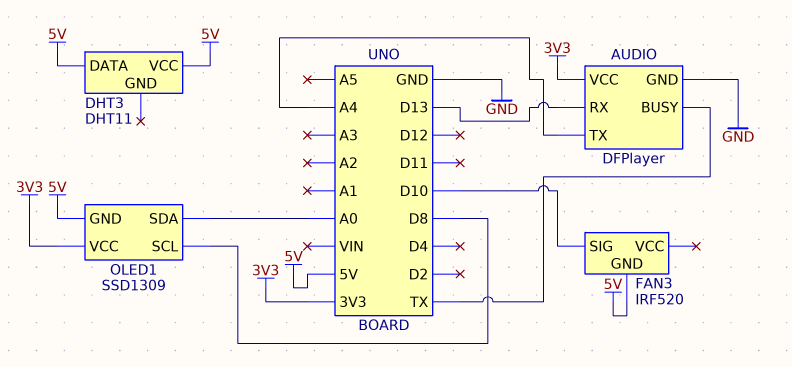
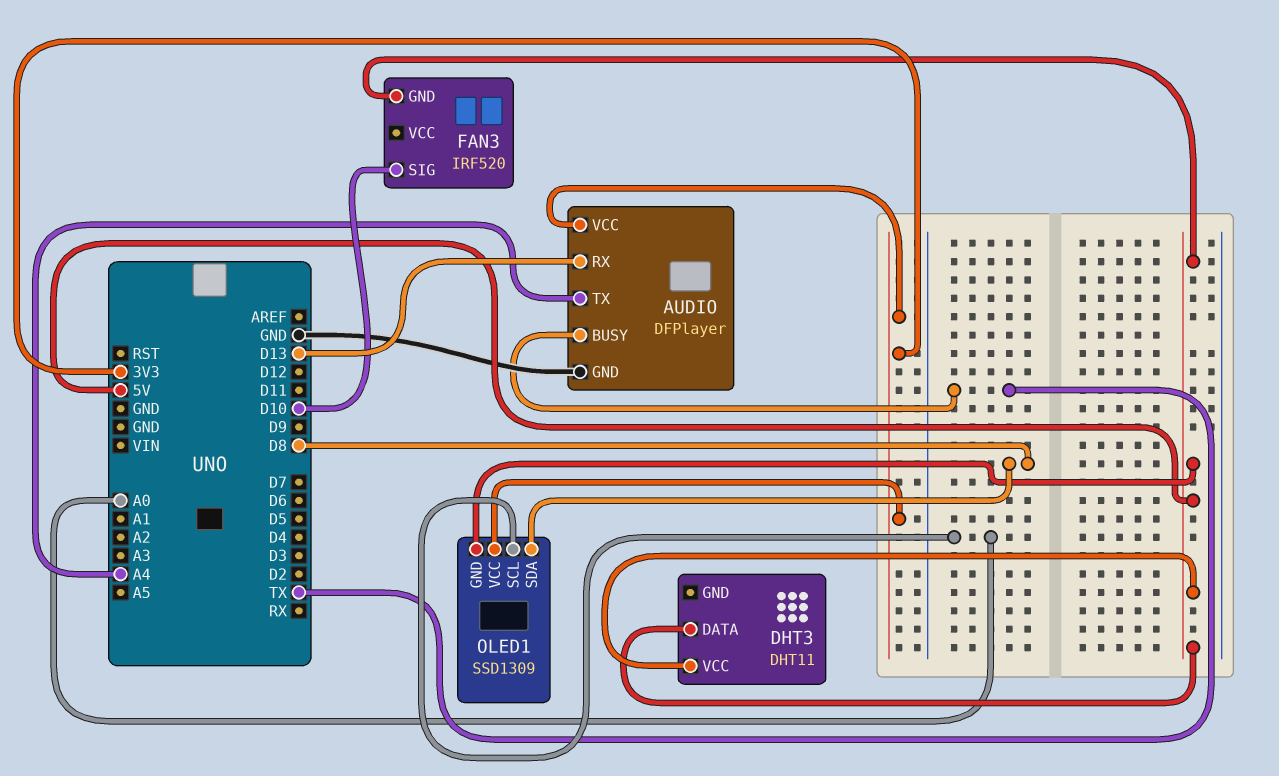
OLED1 pin SCL: D8 -> A0
OLED1 pin SDA: A0 -> D8

